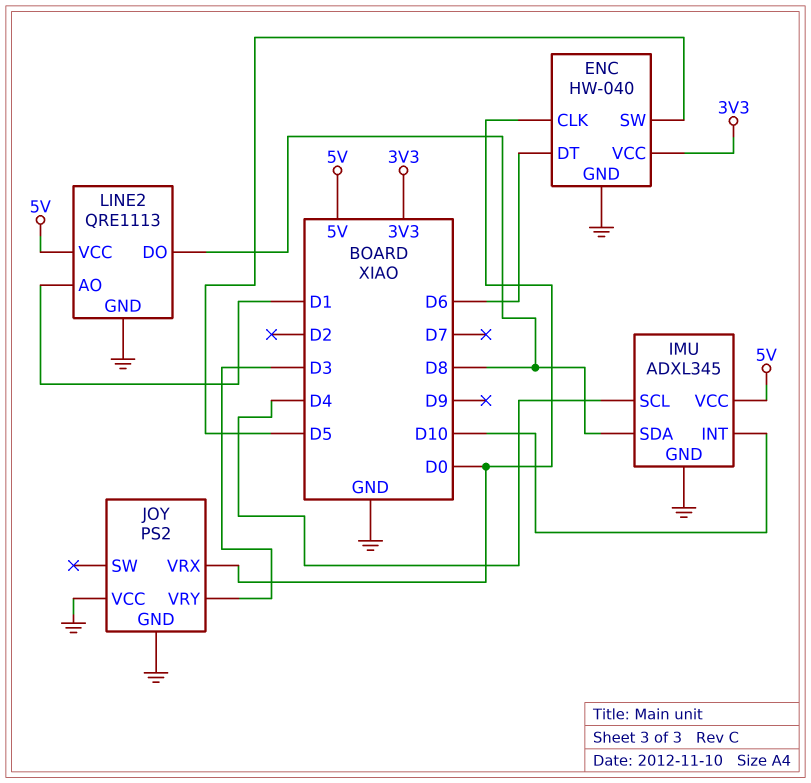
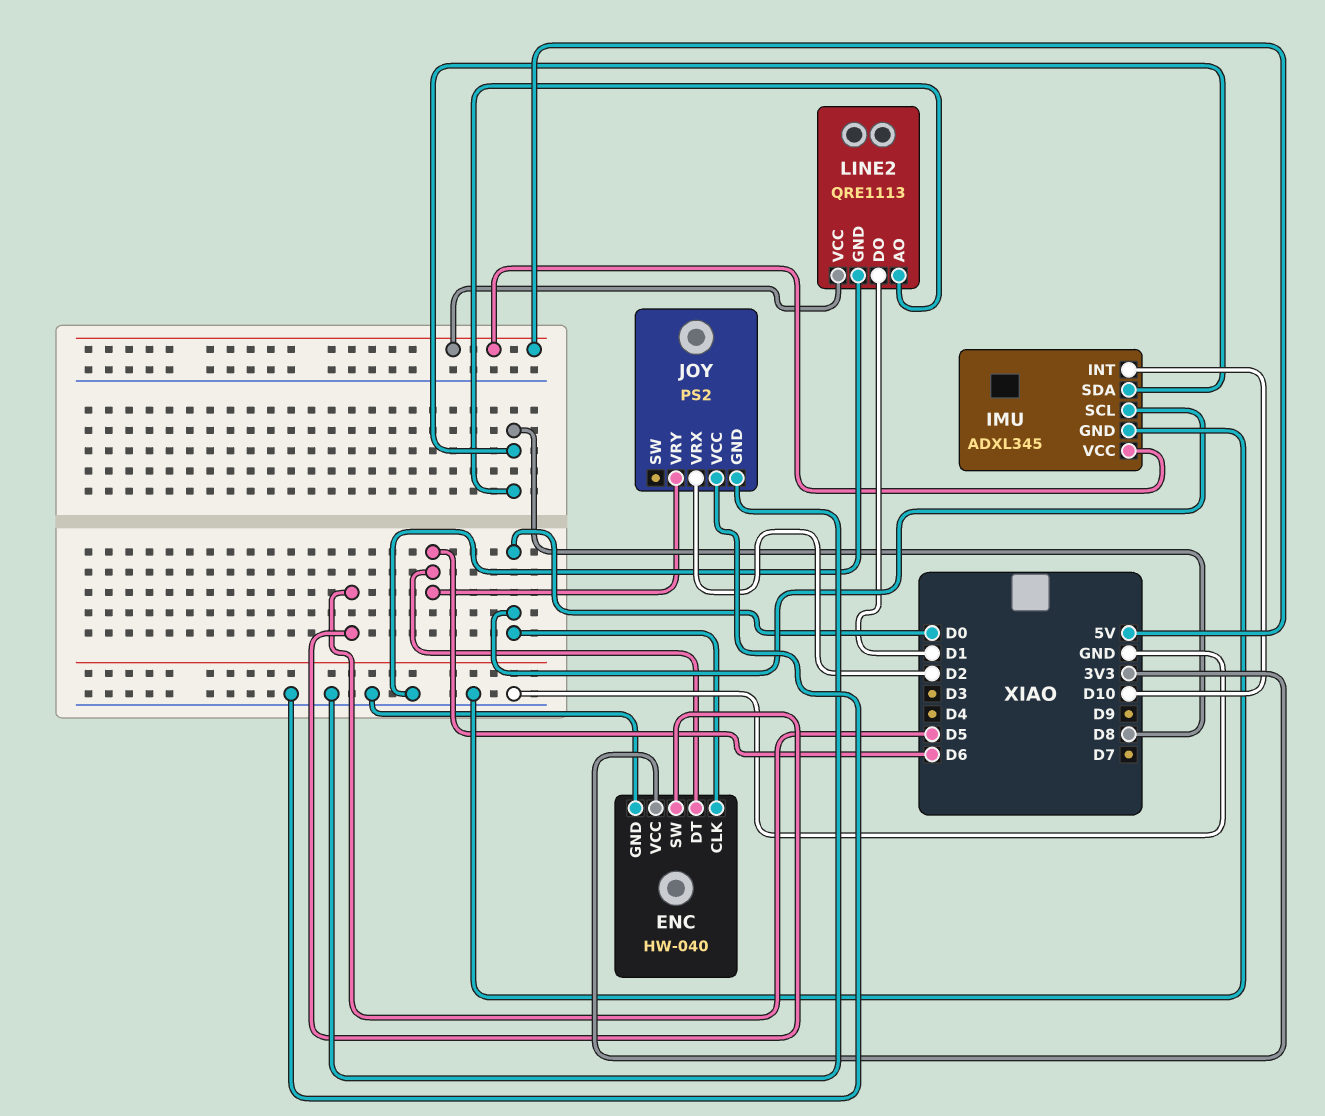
IMU pin SCL: D4 -> D0
JOY pin VRX: D0 -> D2
JOY pin VRY: D3 -> D6
LINE2 pin AO: D1 -> D8
LINE2 pin DO: D8 -> D1

